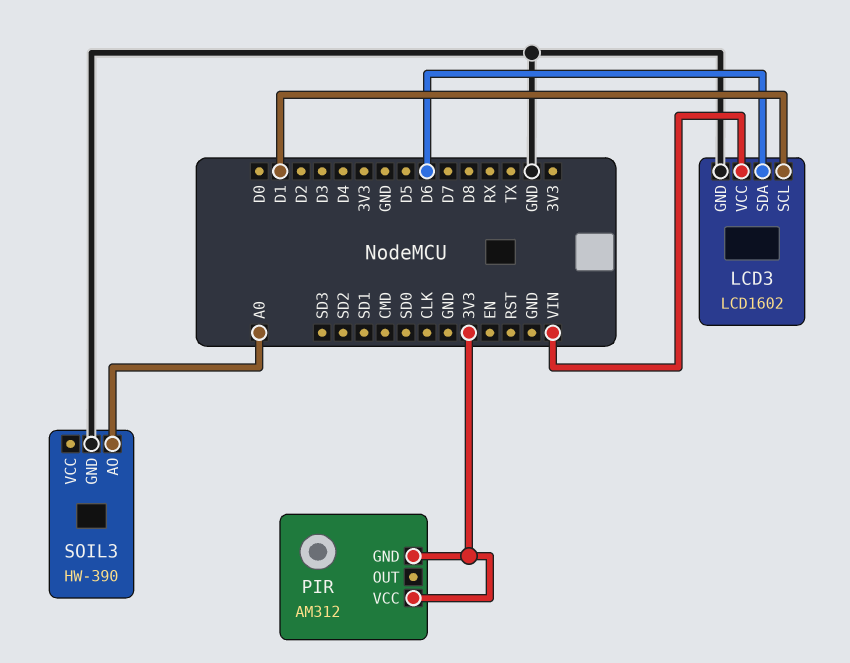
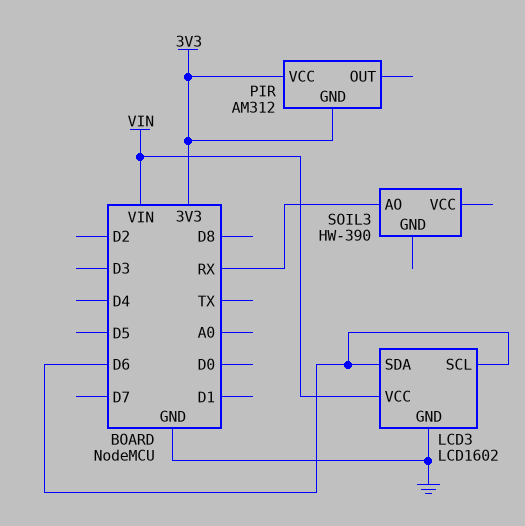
LCD3 pin SCL: D1 -> D6
SOIL3 pin AO: A0 -> RX
SOIL3 pin GND: GND -> none

